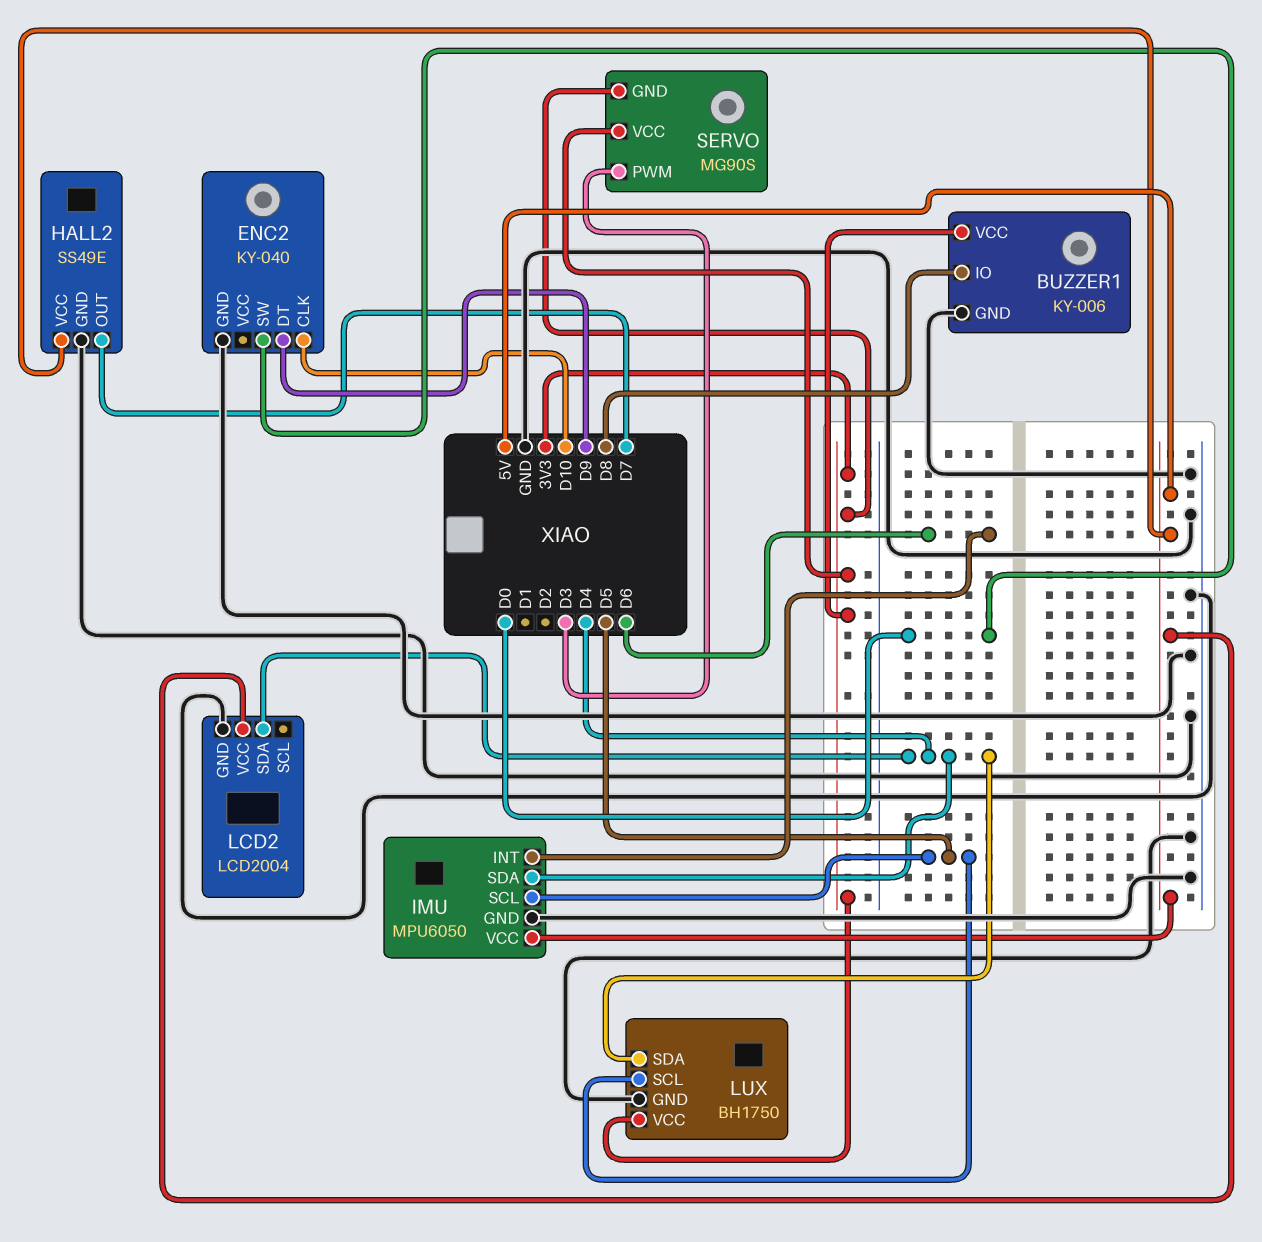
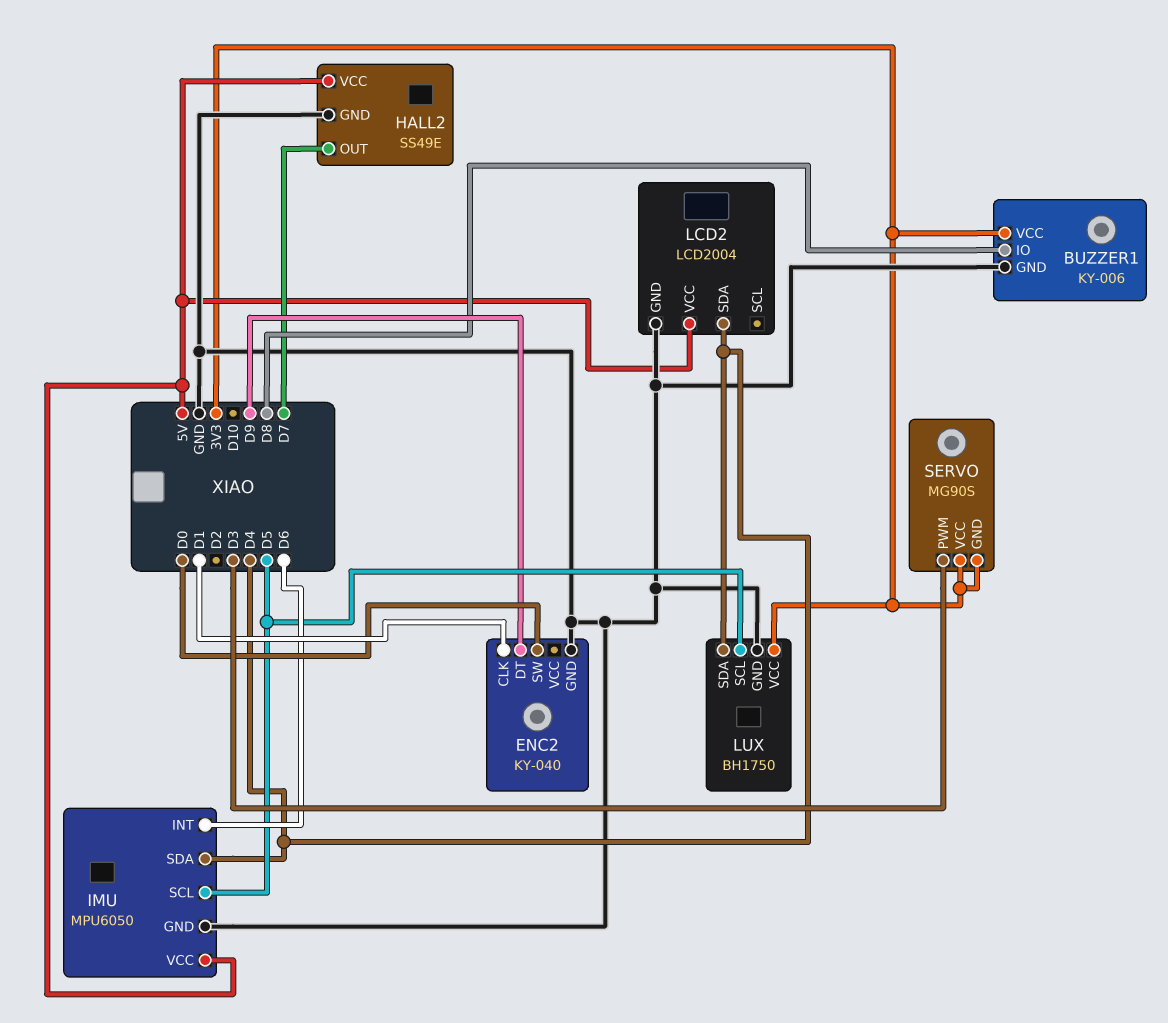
ENC2 pin CLK: D10 -> D1

